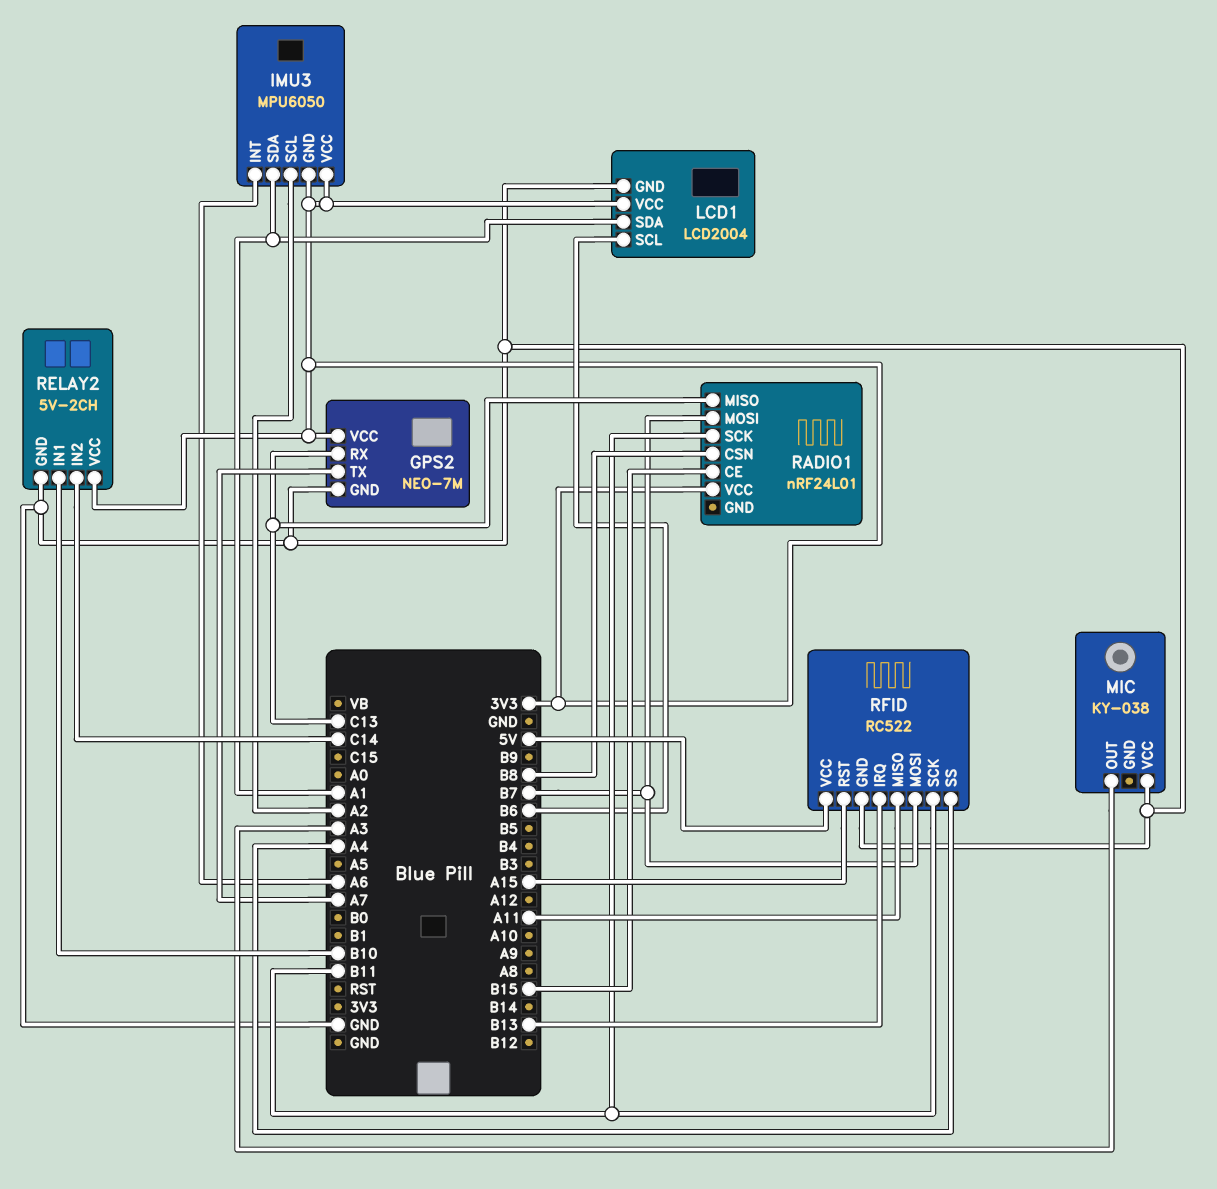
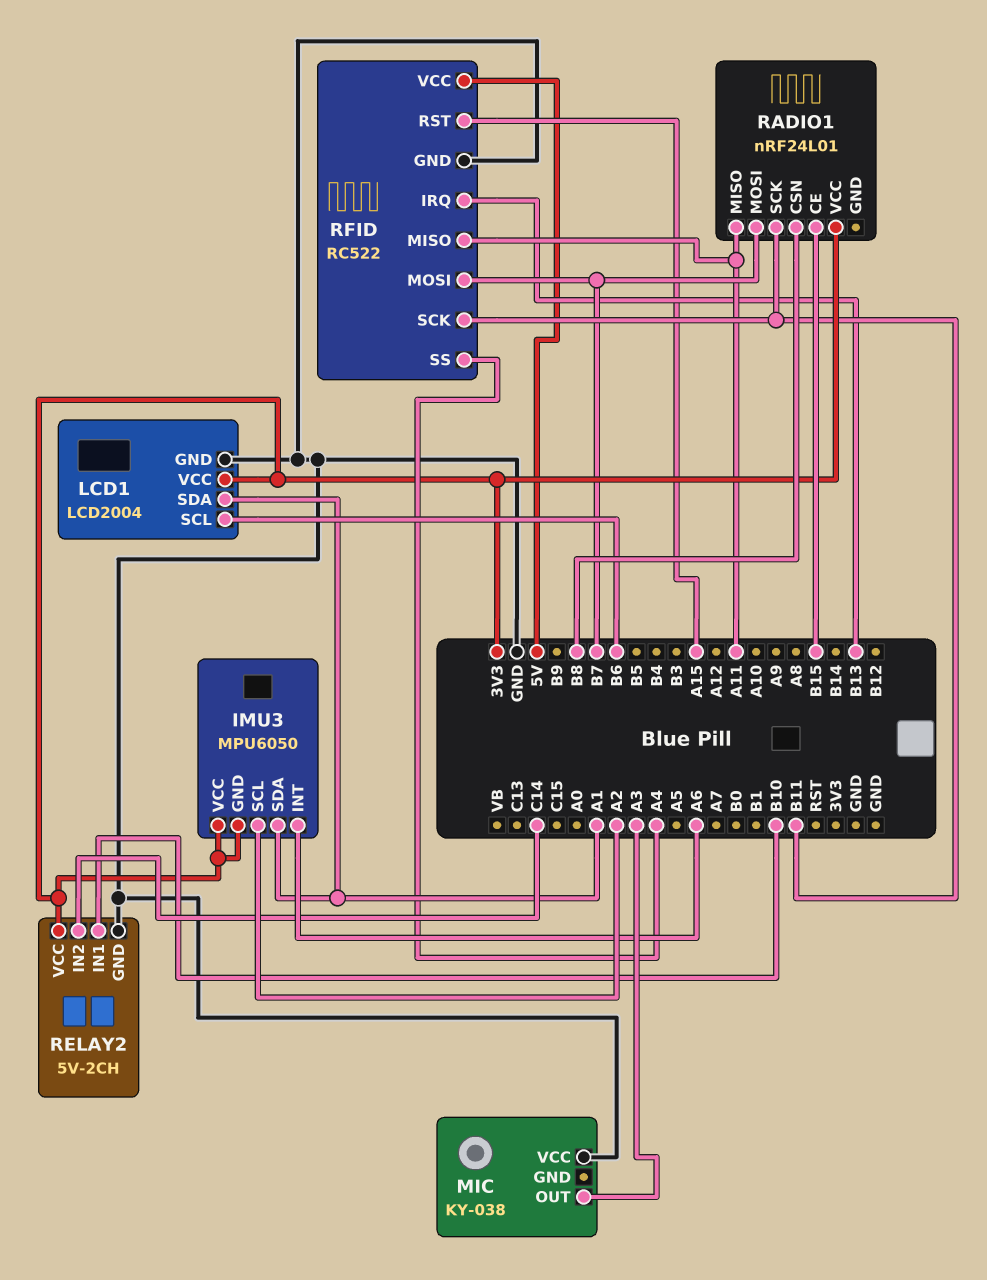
GPS2: NEO-7M -> none
GPS2 pin GND: GND -> none
GPS2 pin RX: C13 -> none
GPS2 pin TX: A7 -> none
GPS2 pin VCC: 3V3 -> none
RADIO1 pin MISO: C13 -> A11

